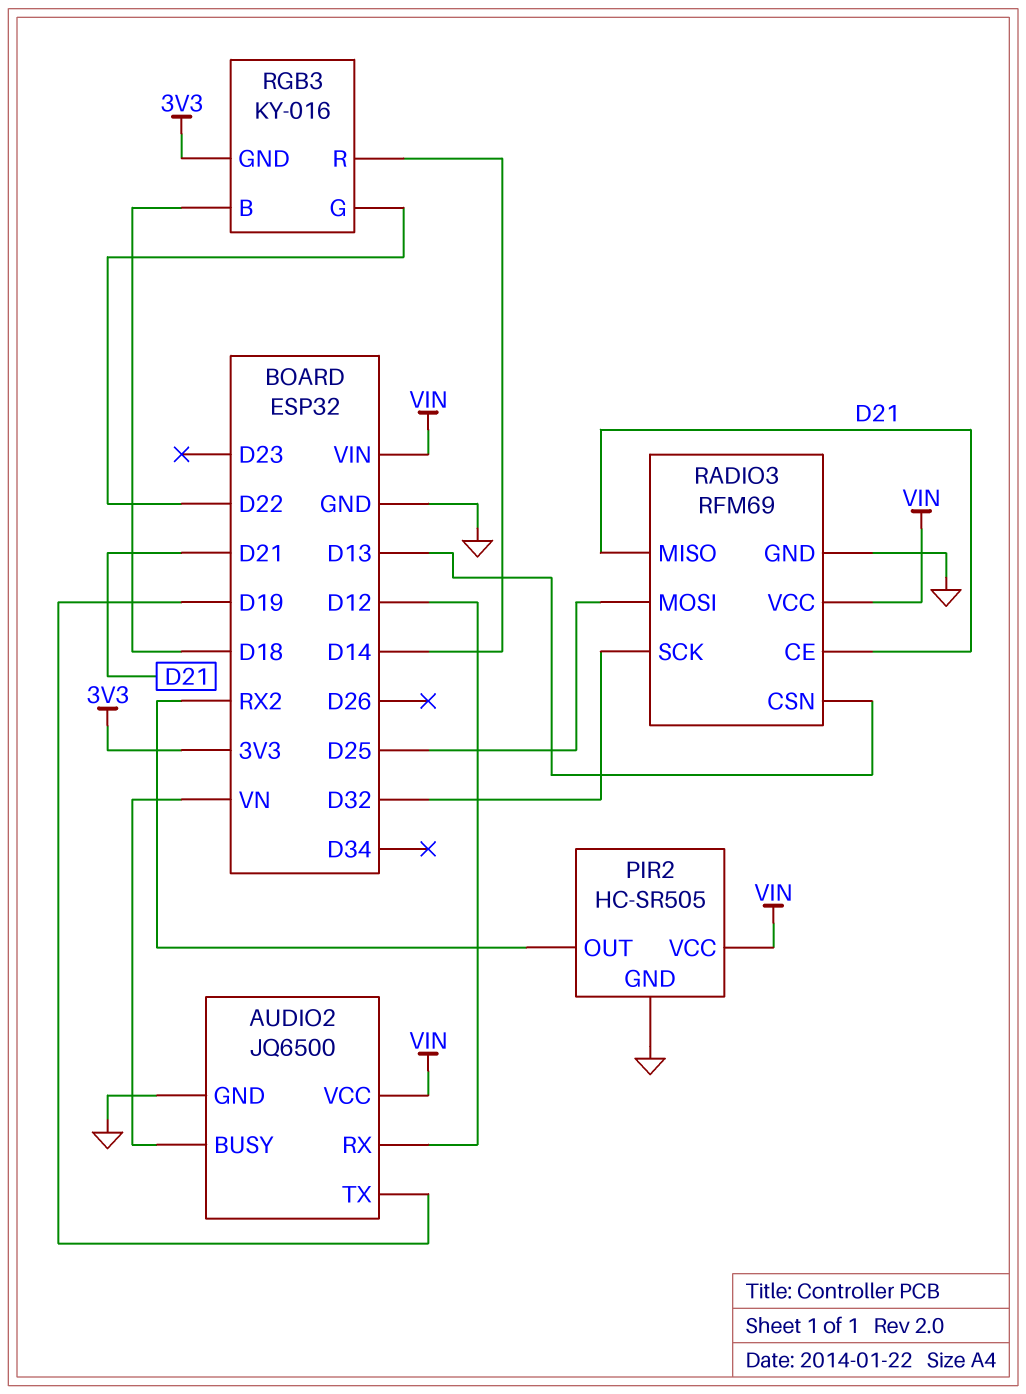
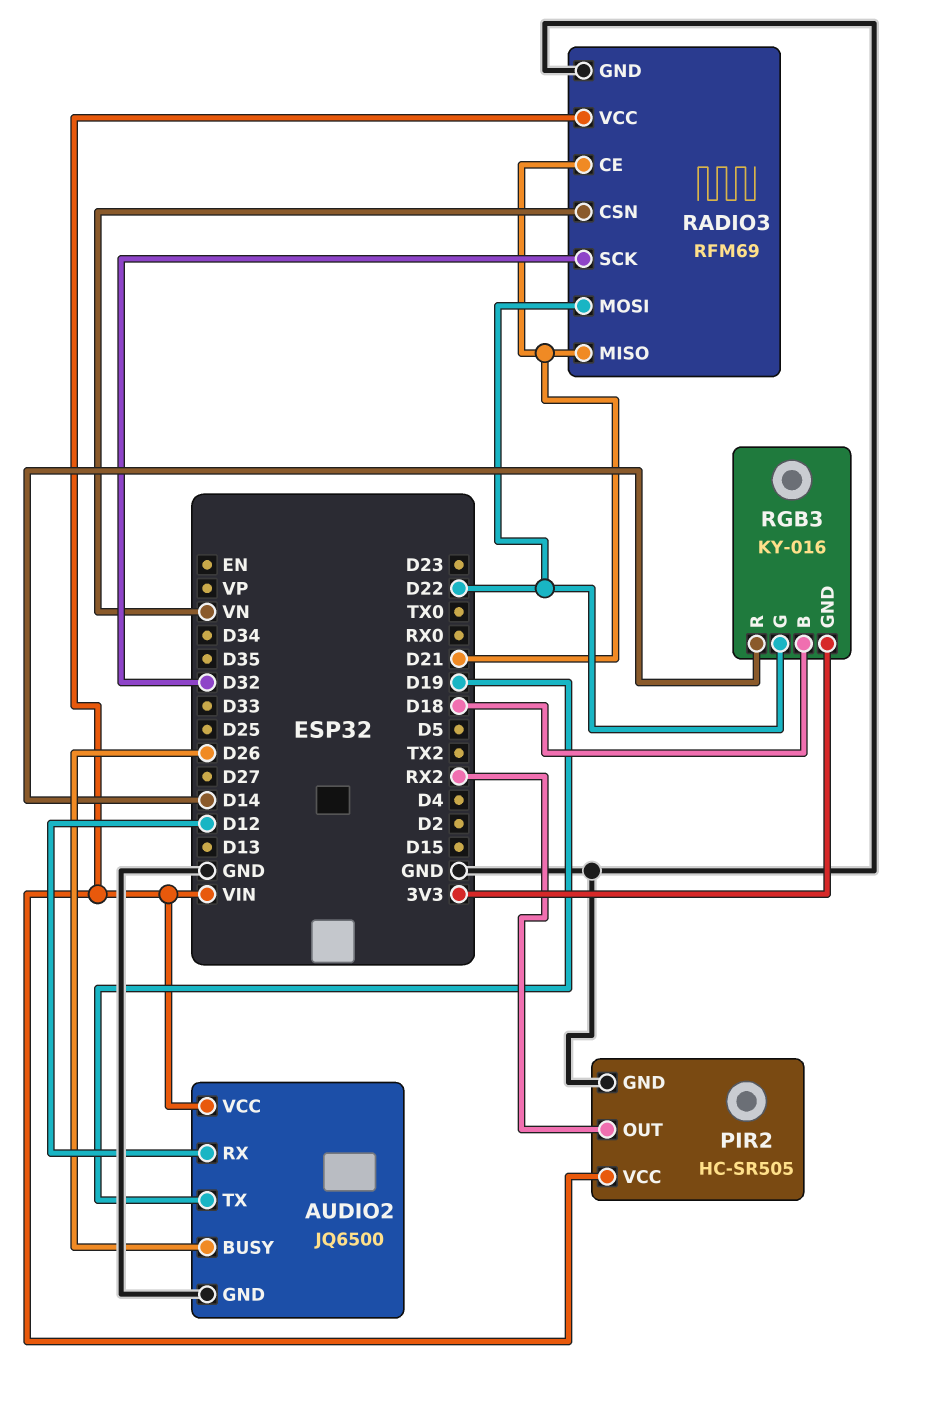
AUDIO2 pin BUSY: VN -> D26
RADIO3 pin CSN: D13 -> VN
RADIO3 pin MOSI: D25 -> D22

